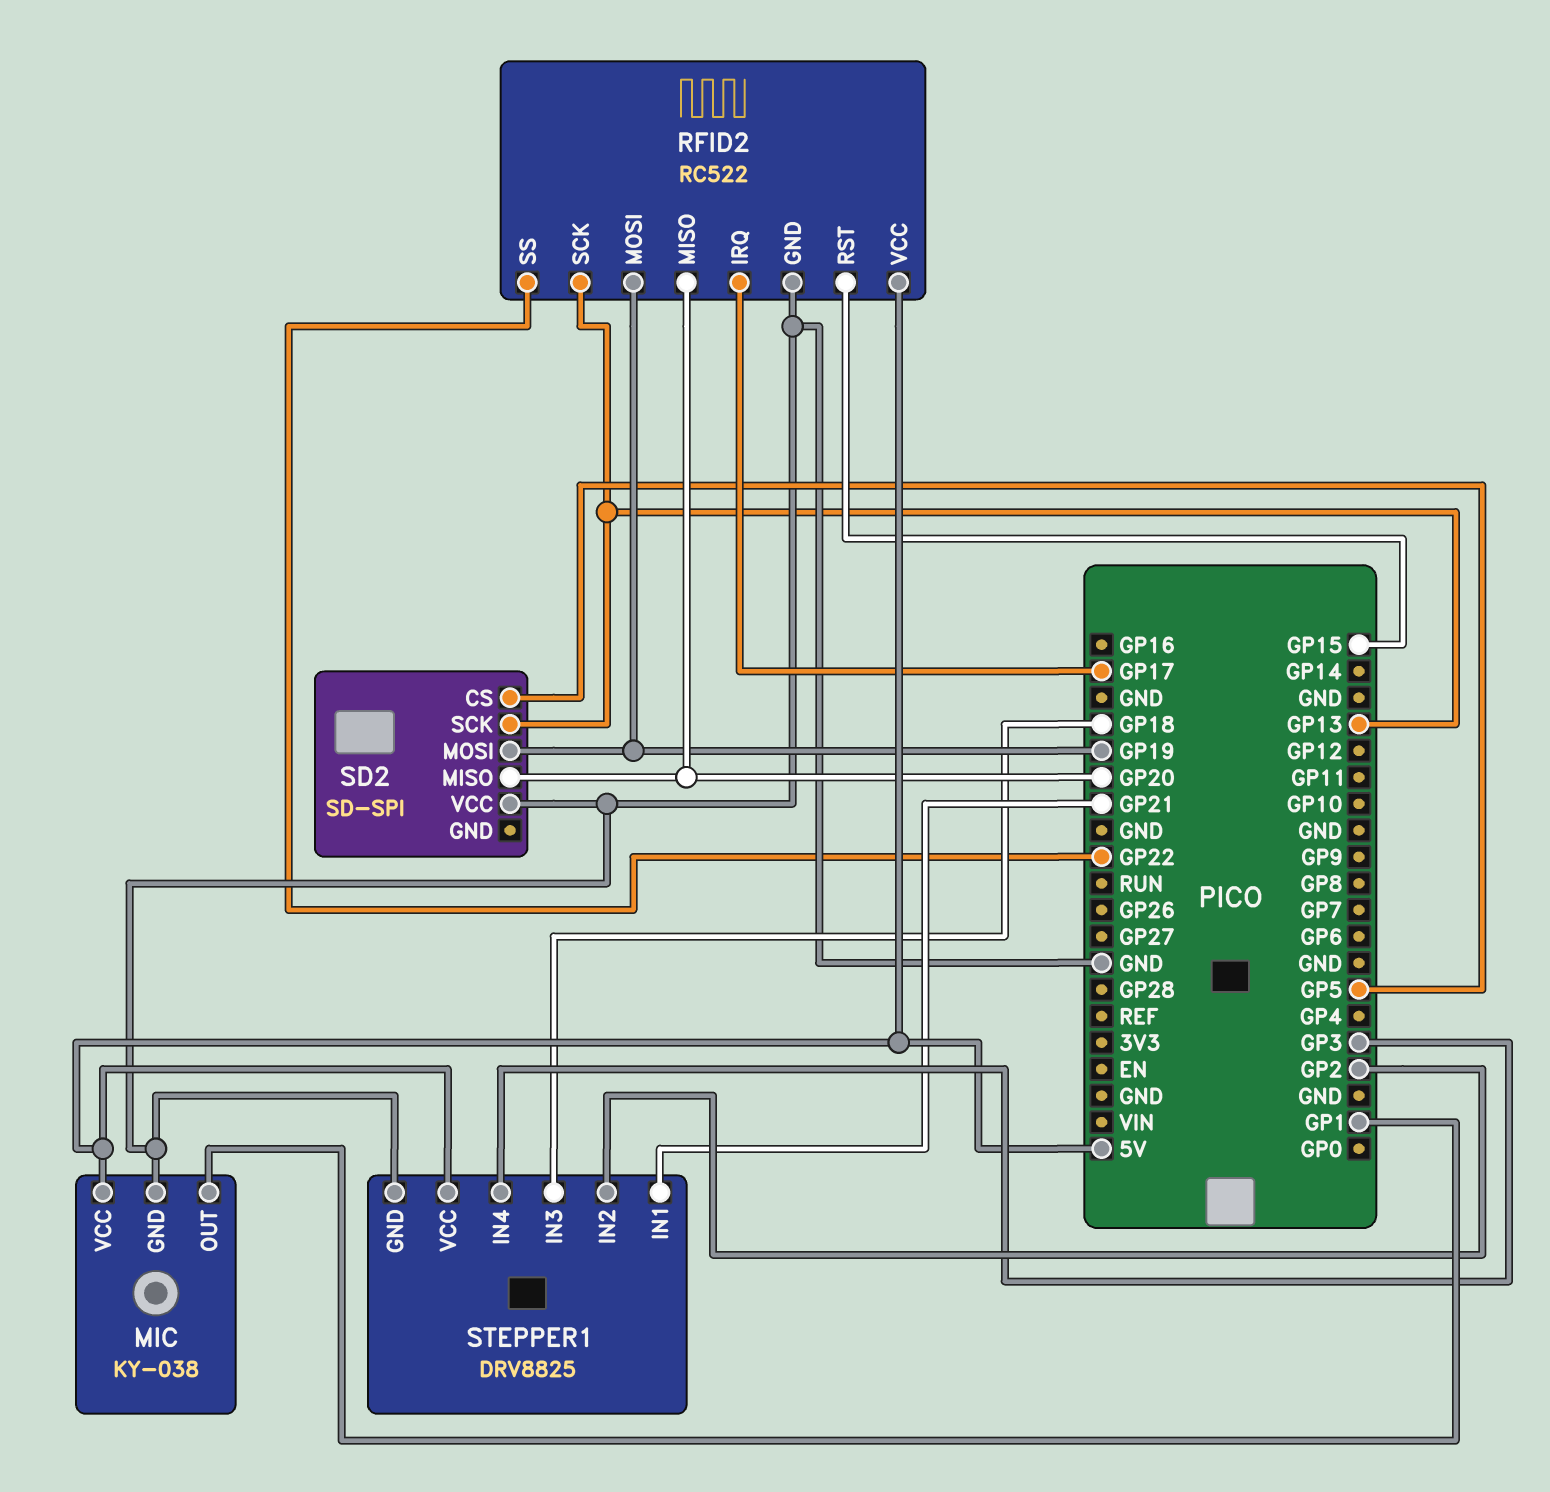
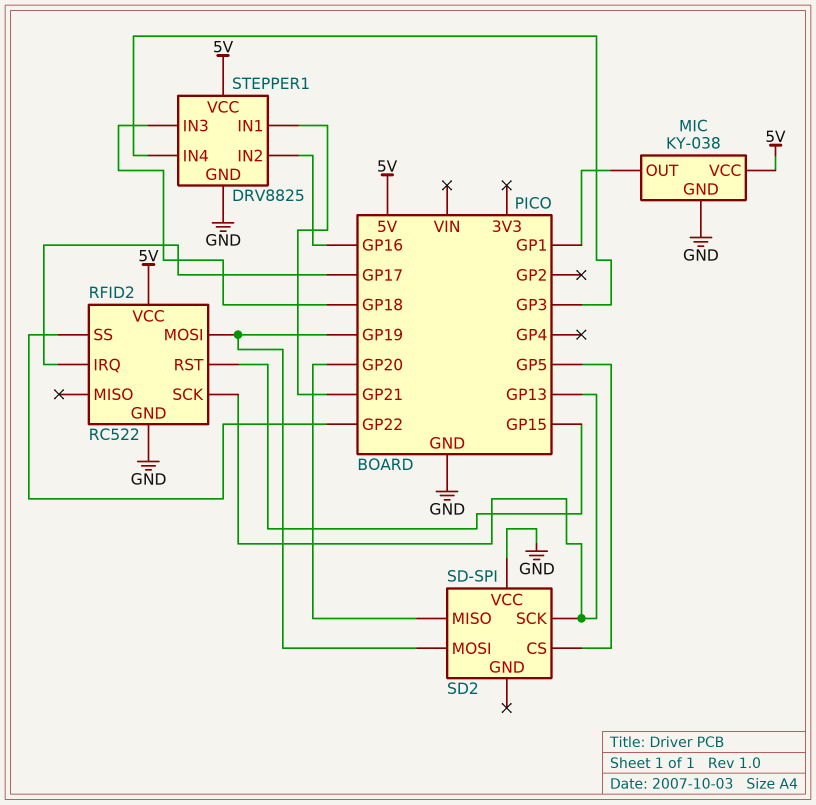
RFID2 pin MISO: GP20 -> none
STEPPER1 pin IN2: GP2 -> GP16

